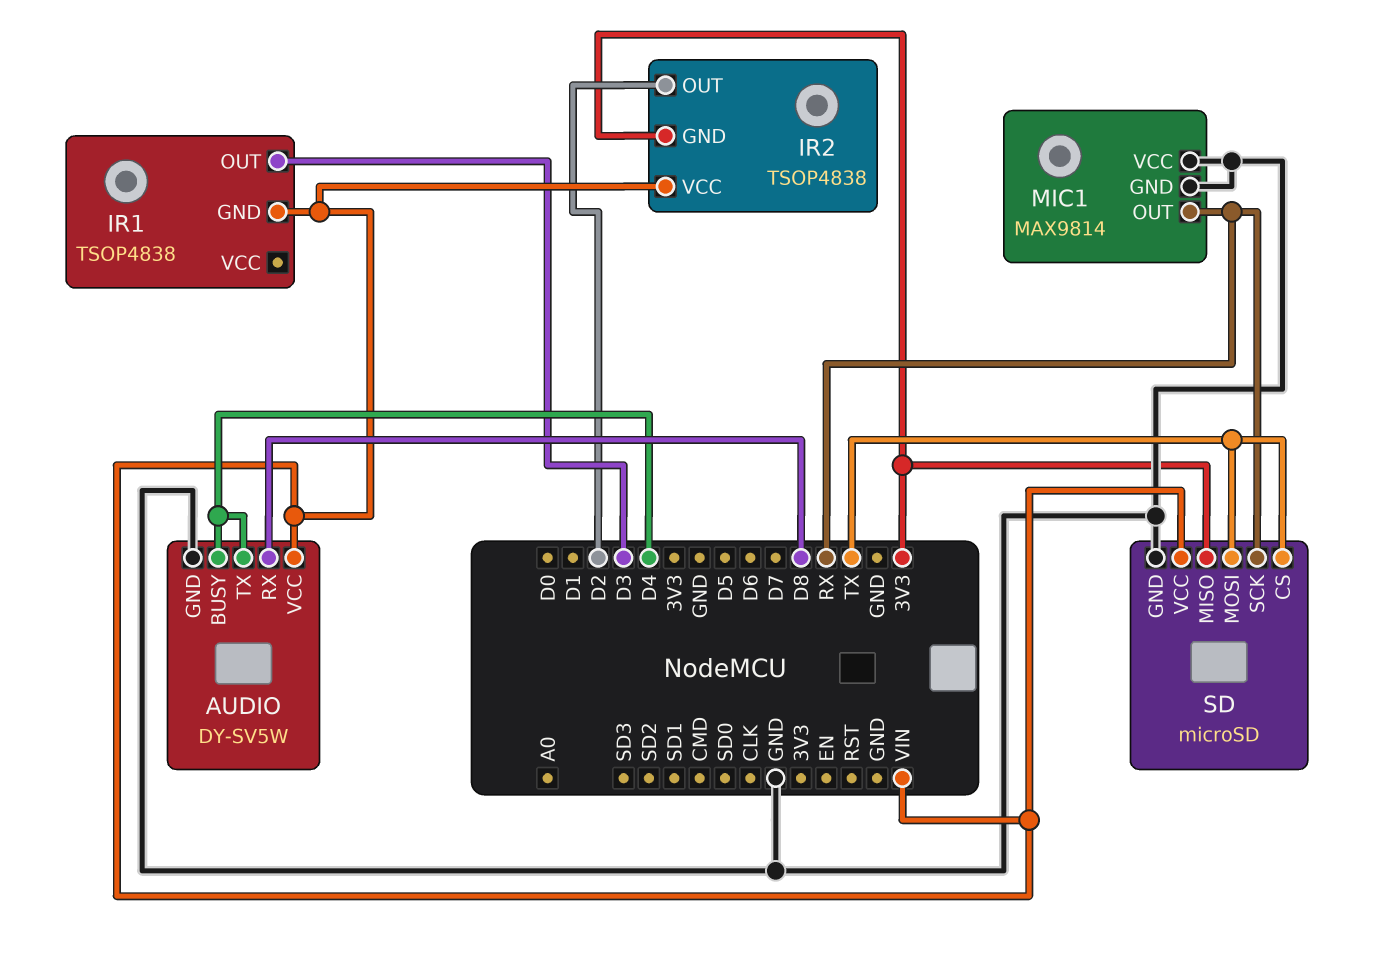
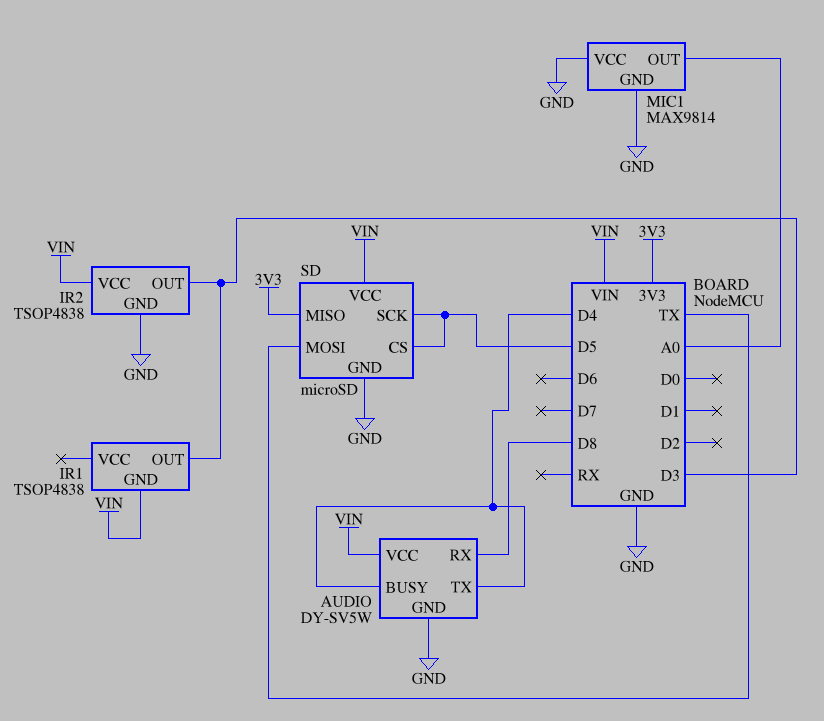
IR2 pin GND: 3V3 -> GND
IR2 pin OUT: D2 -> D3
MIC1 pin OUT: RX -> A0
SD pin CS: TX -> D5
SD pin SCK: RX -> D5

